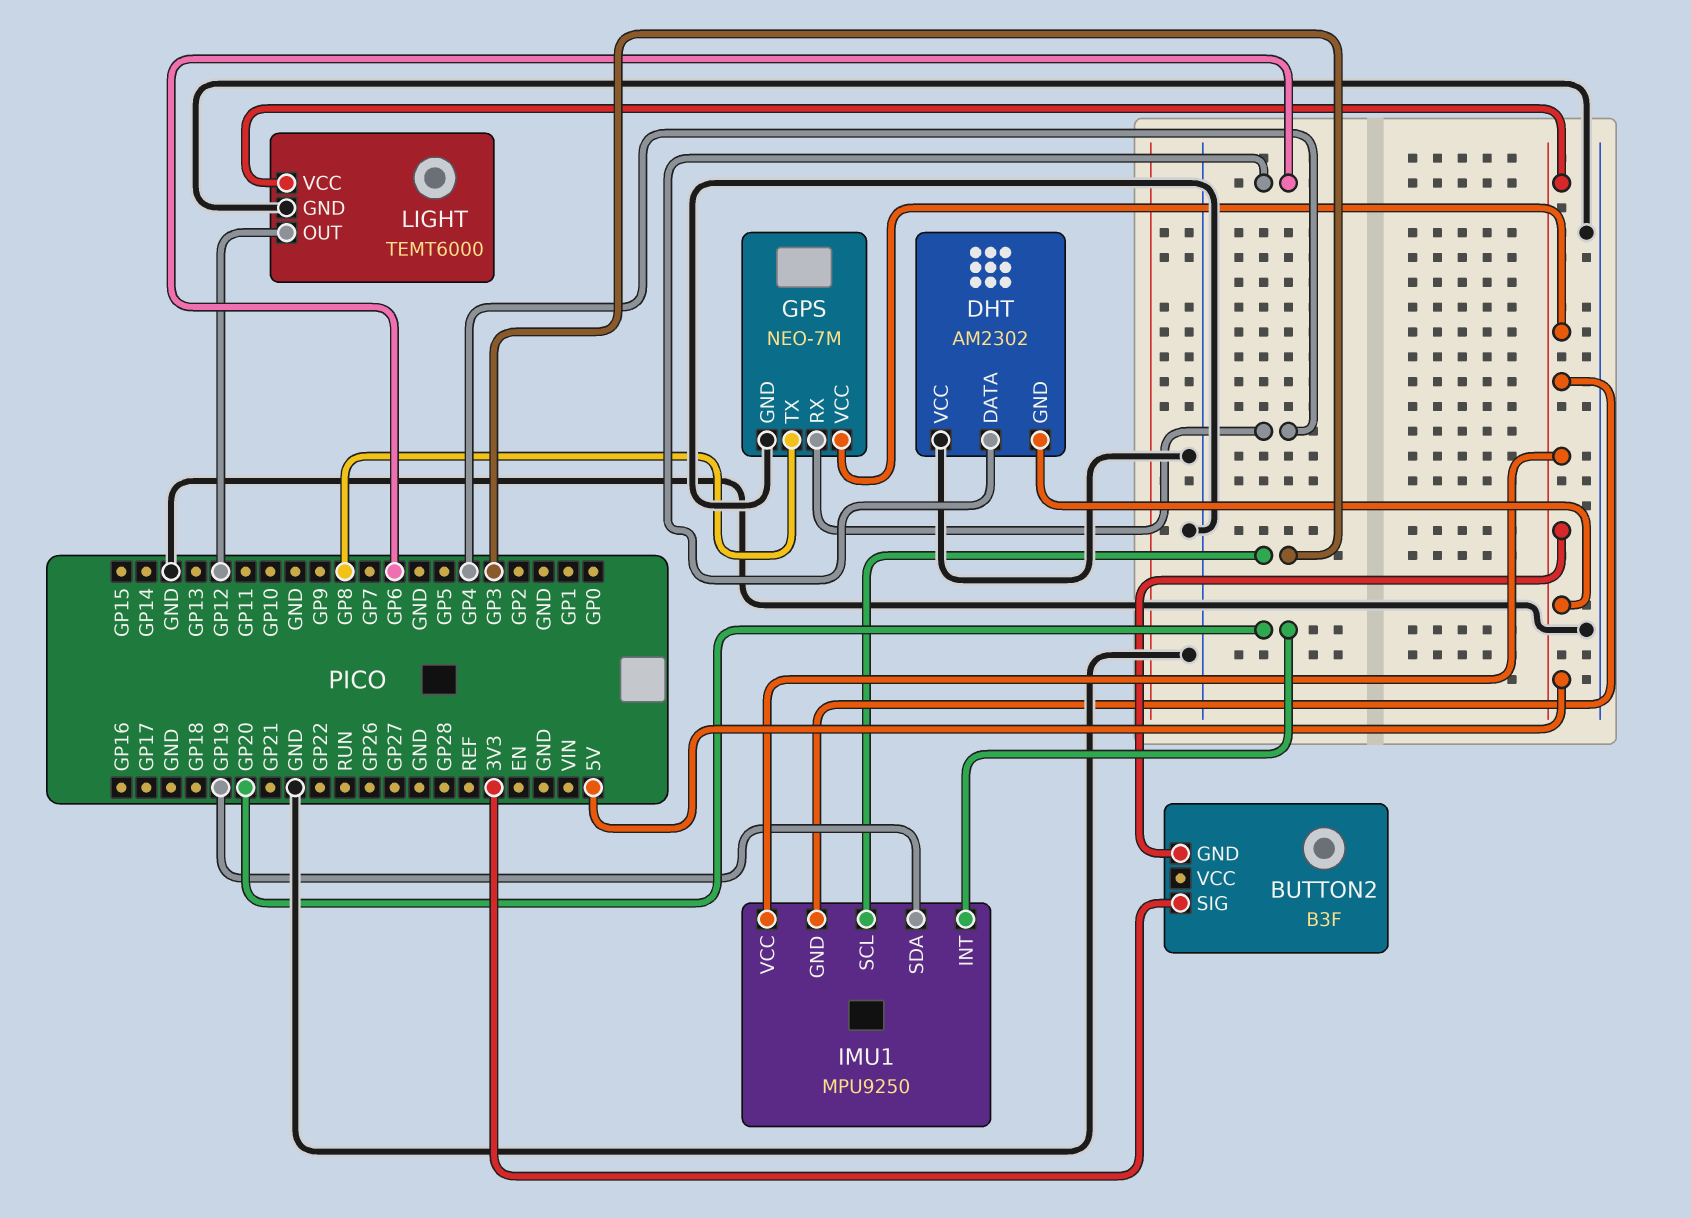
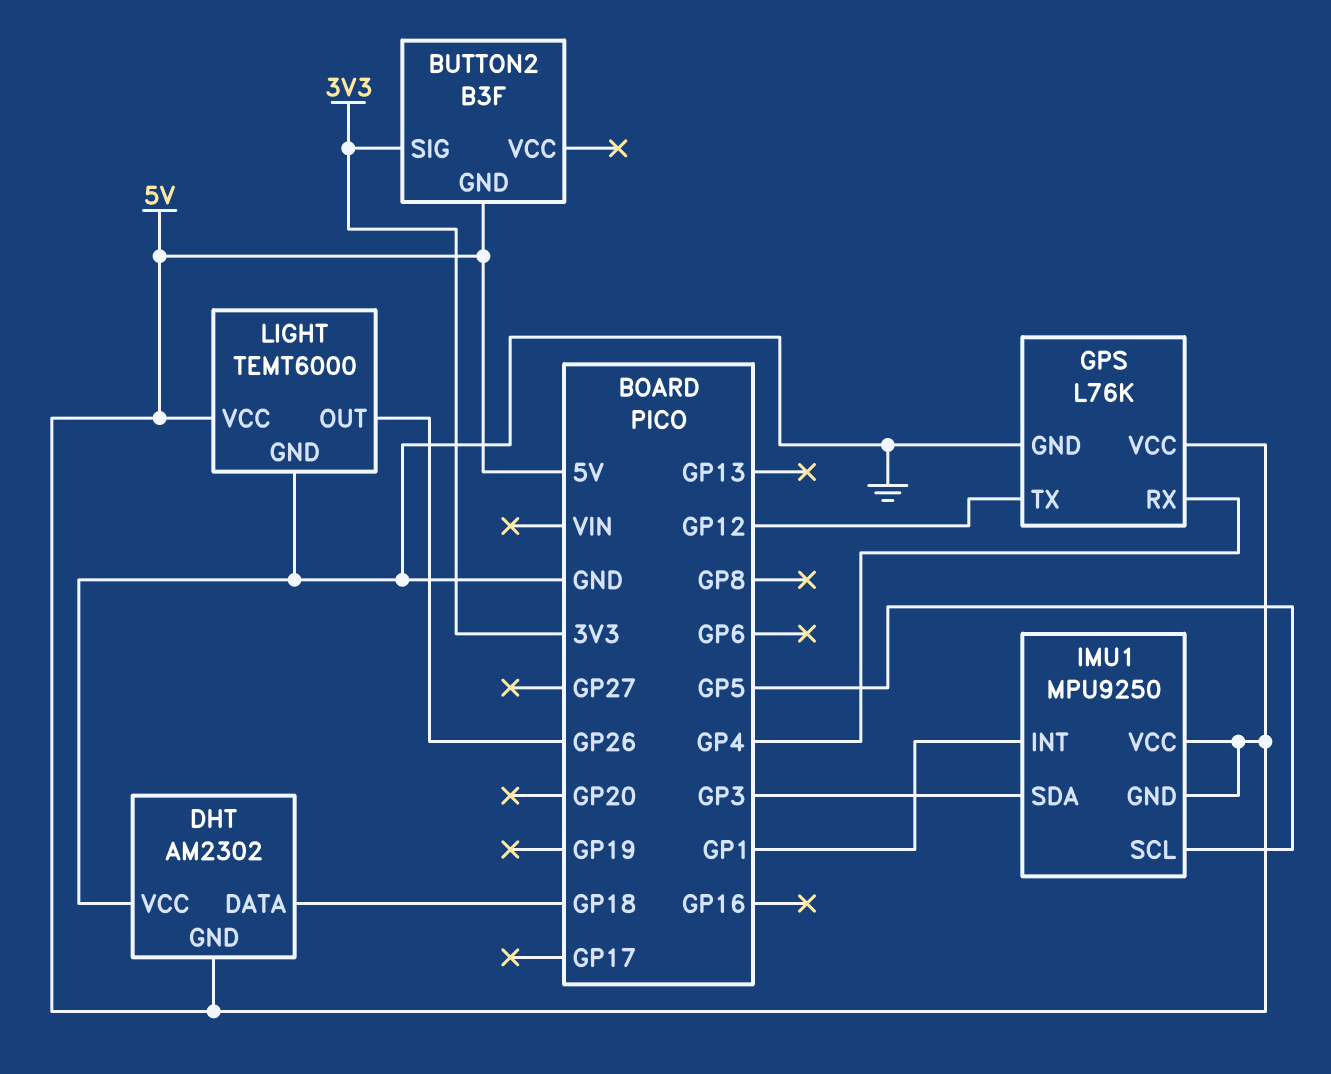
DHT pin DATA: GP6 -> GP18
GPS: NEO-7M -> L76K
GPS pin TX: GP8 -> GP12
IMU1 pin INT: GP20 -> GP1
IMU1 pin SCL: GP3 -> GP5
IMU1 pin SDA: GP19 -> GP3
LIGHT pin OUT: GP12 -> GP26

